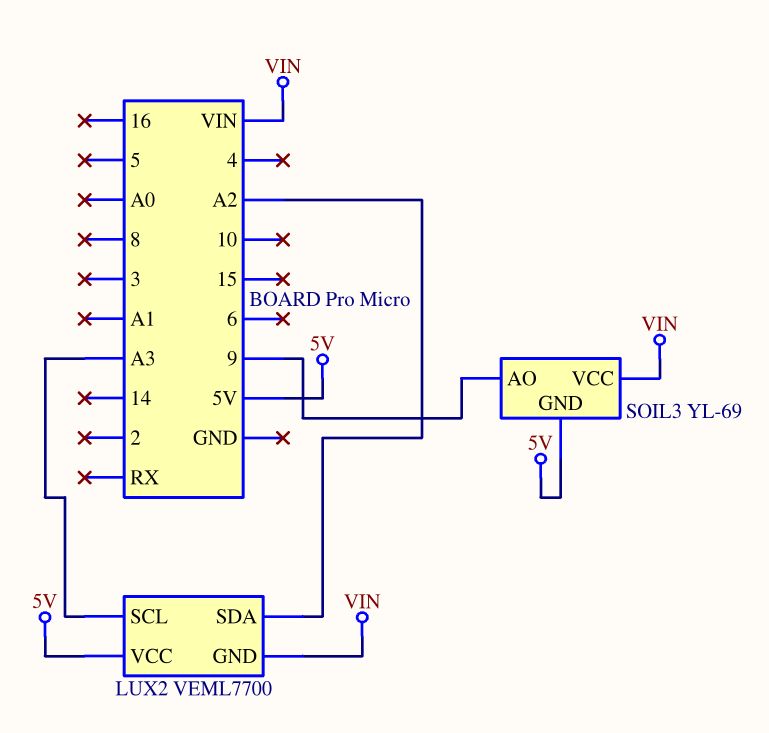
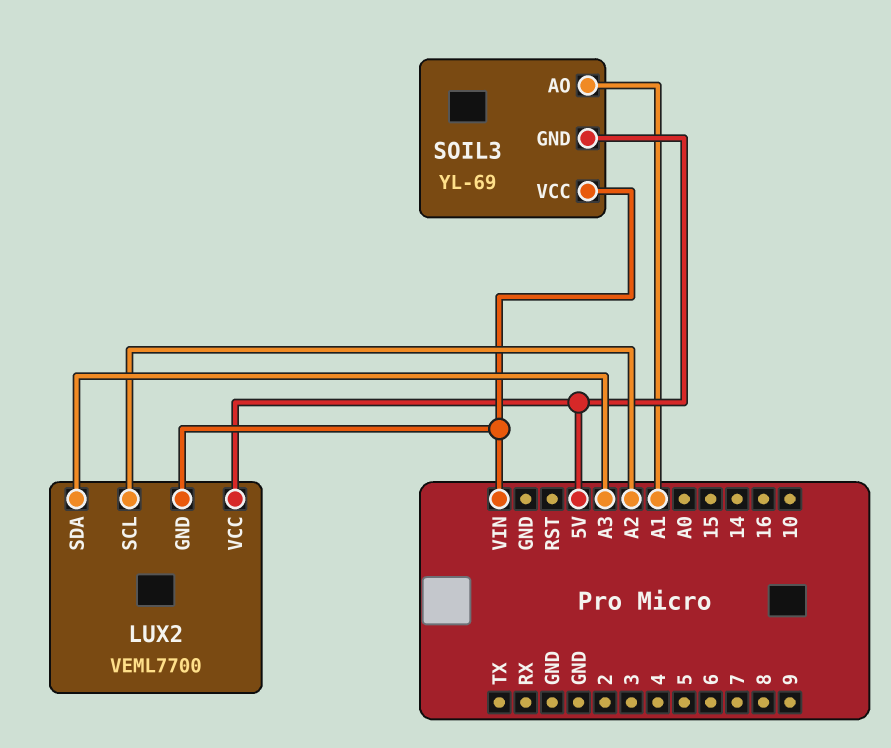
LUX2 pin SCL: A3 -> A2
LUX2 pin SDA: A2 -> A3
SOIL3 pin AO: 9 -> A1

